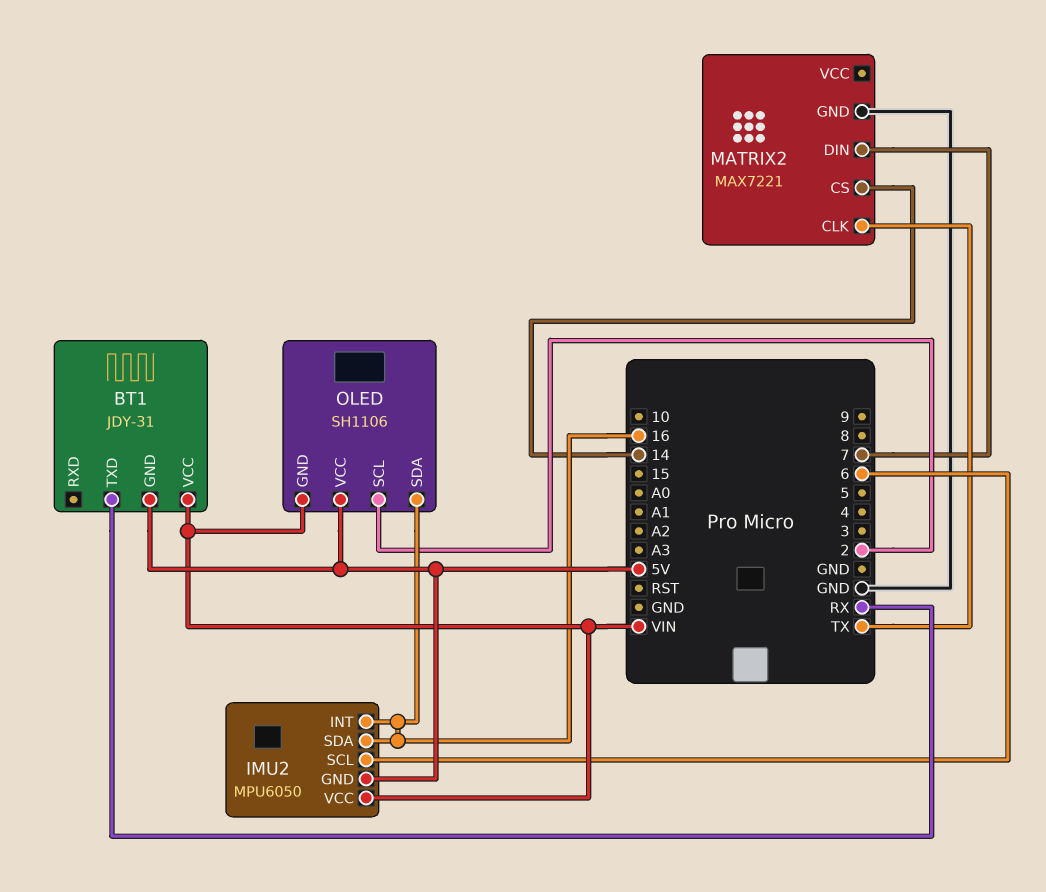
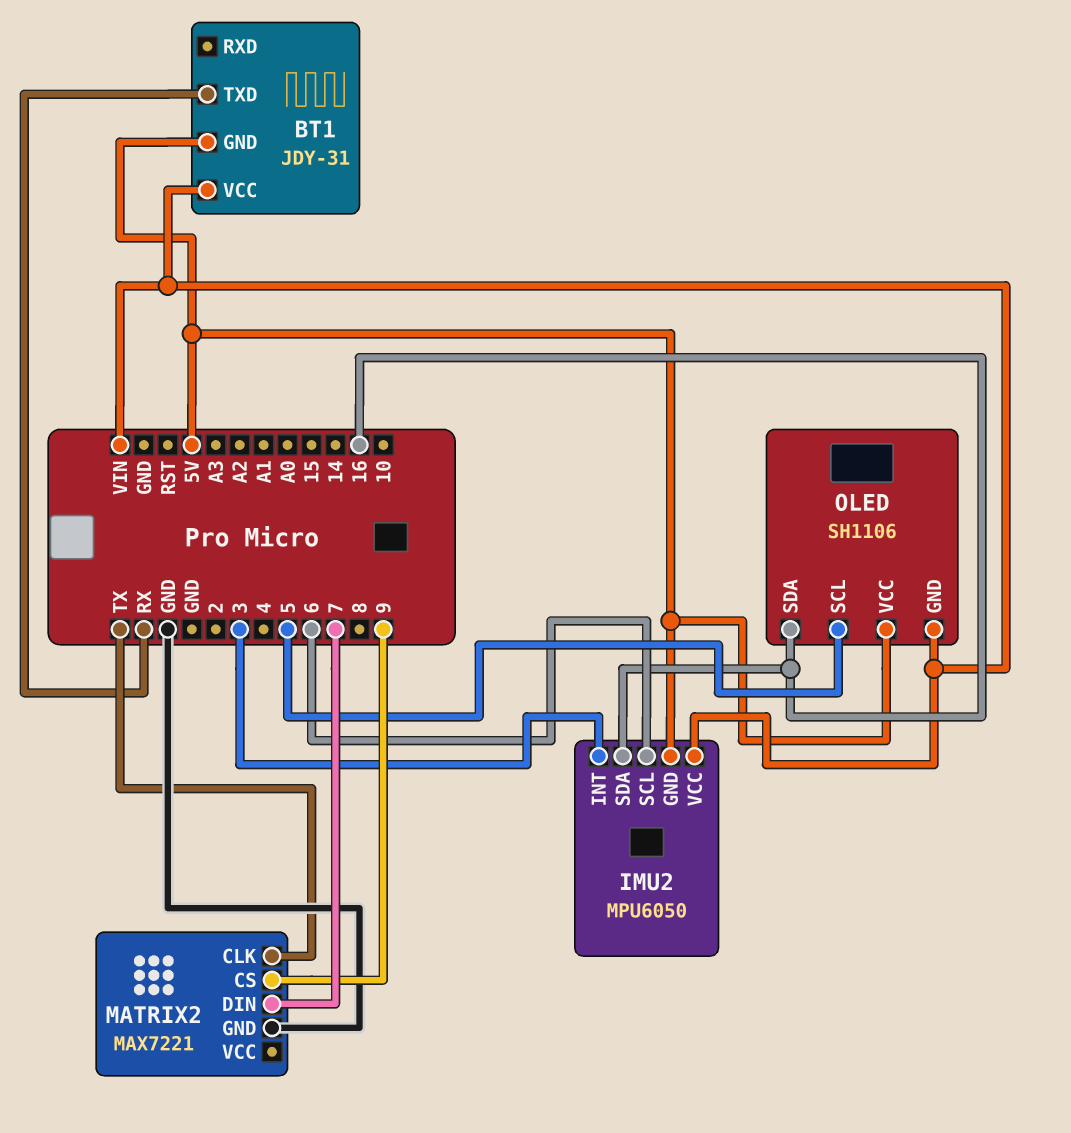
IMU2 pin INT: 16 -> 3
MATRIX2 pin CS: 14 -> 9
OLED pin SCL: 2 -> 5

